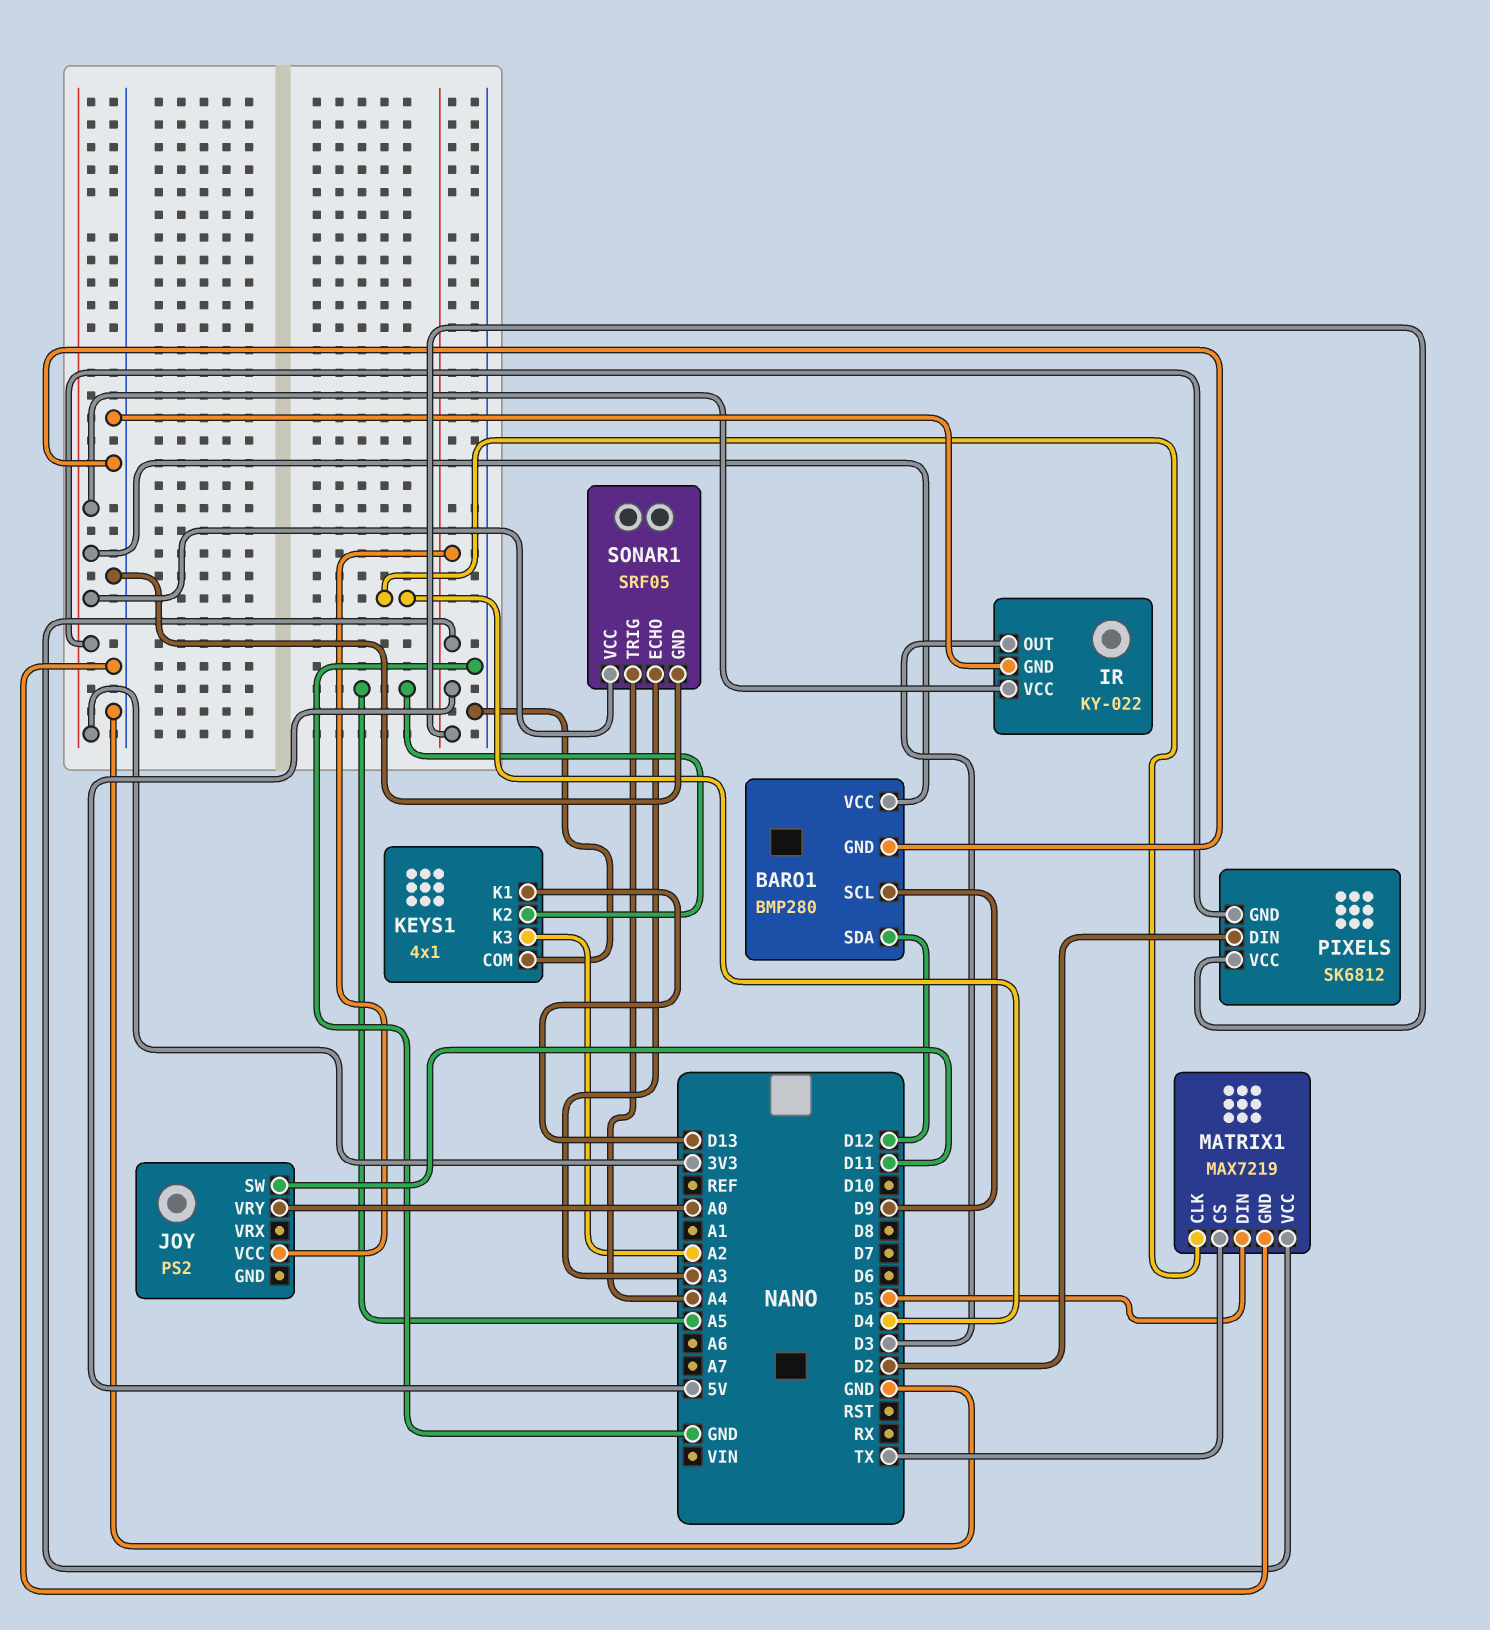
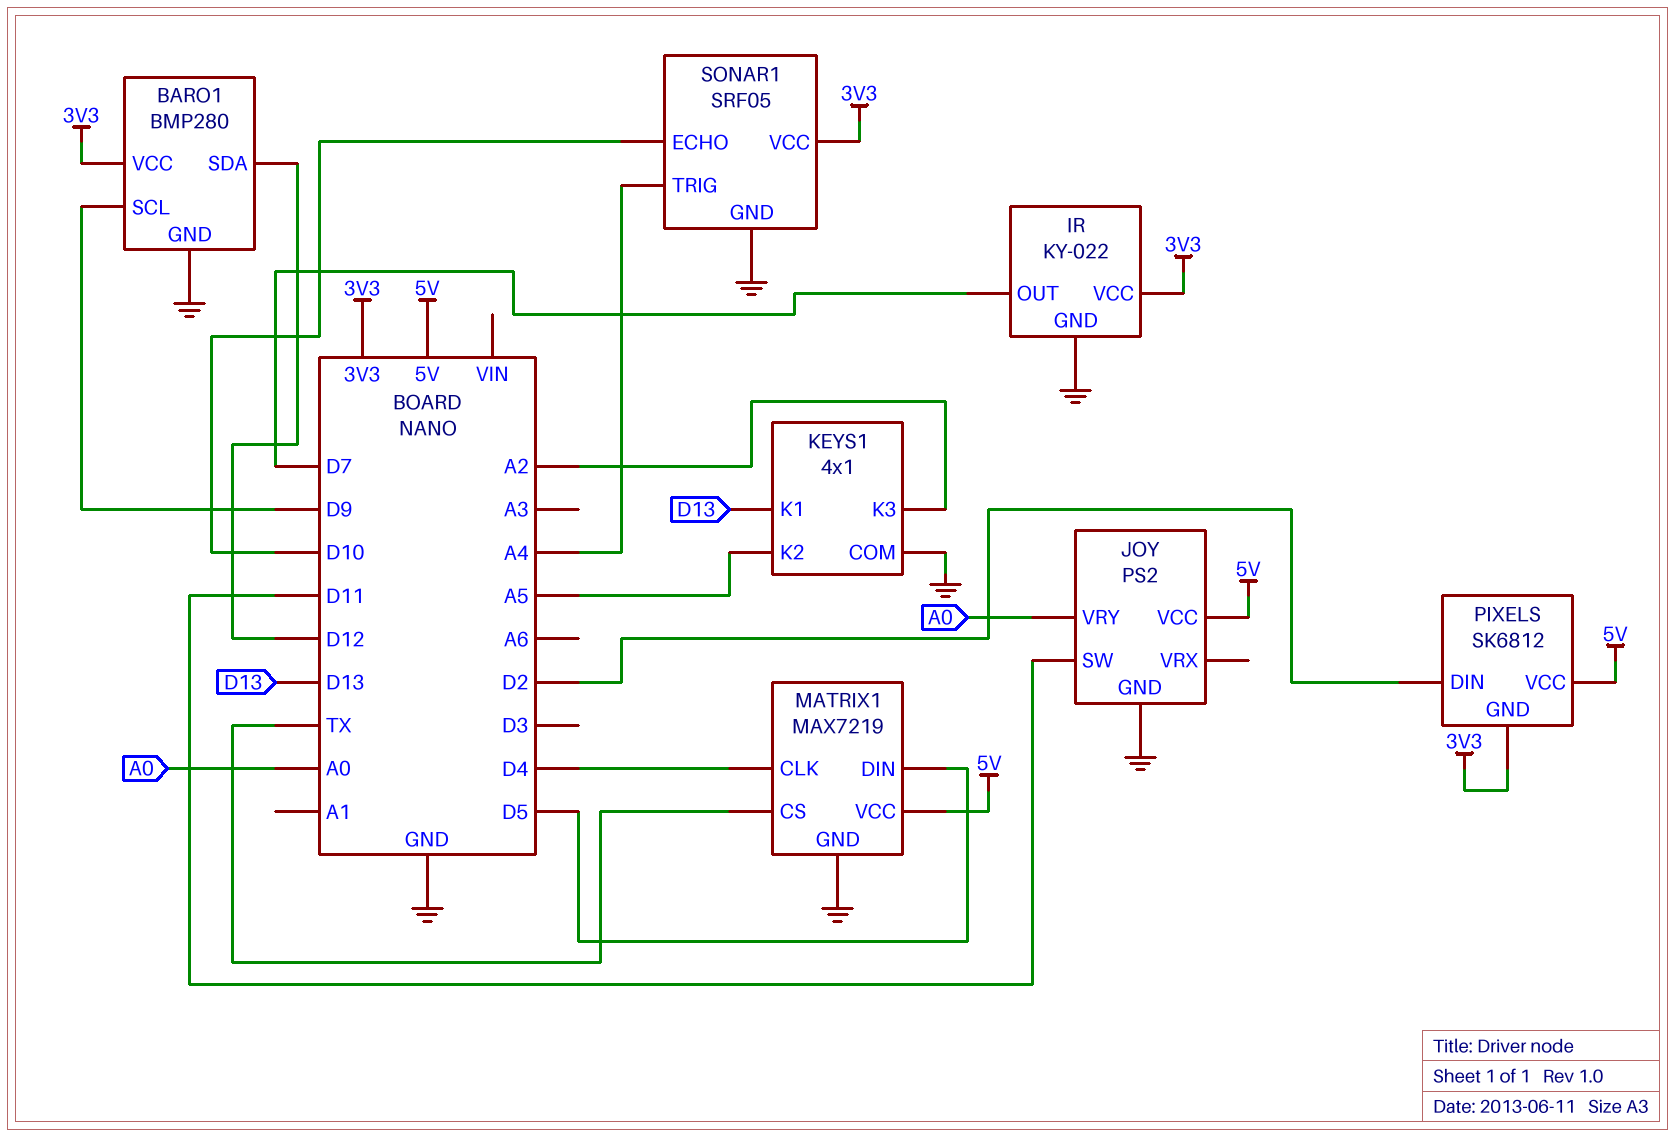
IR pin OUT: D3 -> D7
JOY pin GND: none -> GND
SONAR1 pin ECHO: A3 -> D10

